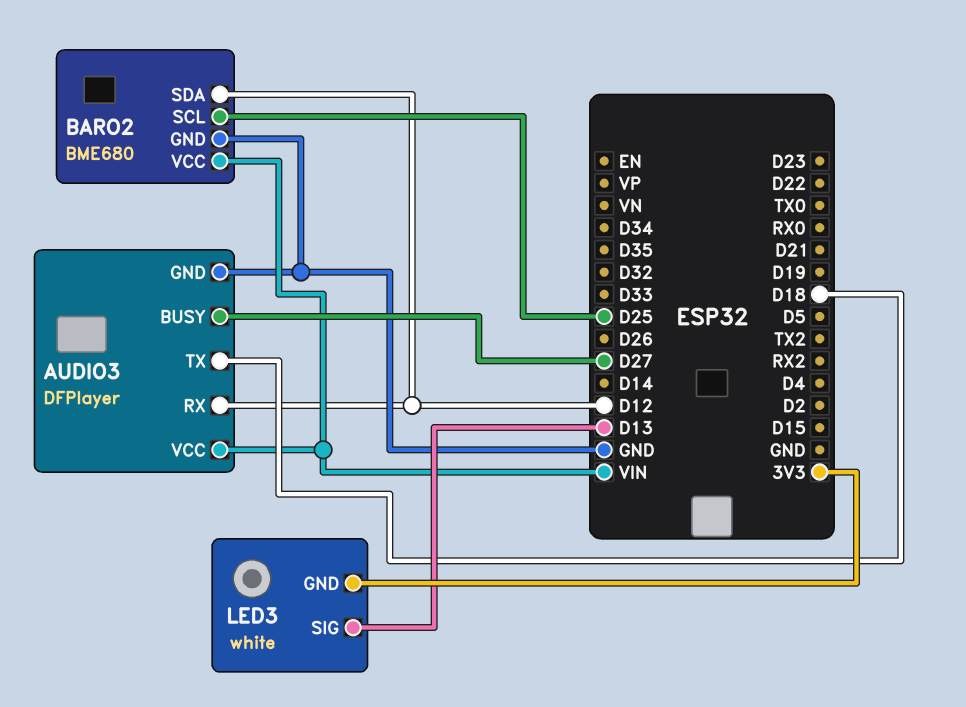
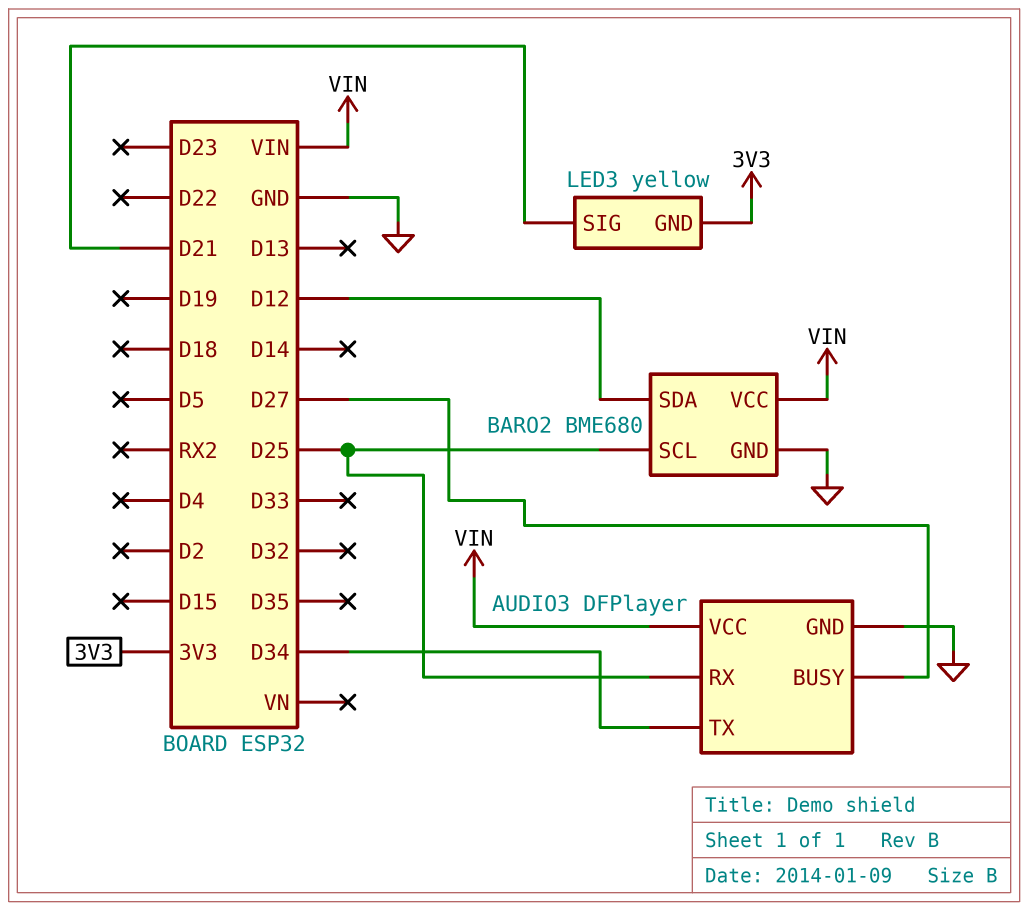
AUDIO3 pin RX: D12 -> D25
AUDIO3 pin TX: D18 -> D34
LED3: white -> yellow
LED3 pin SIG: D13 -> D21

